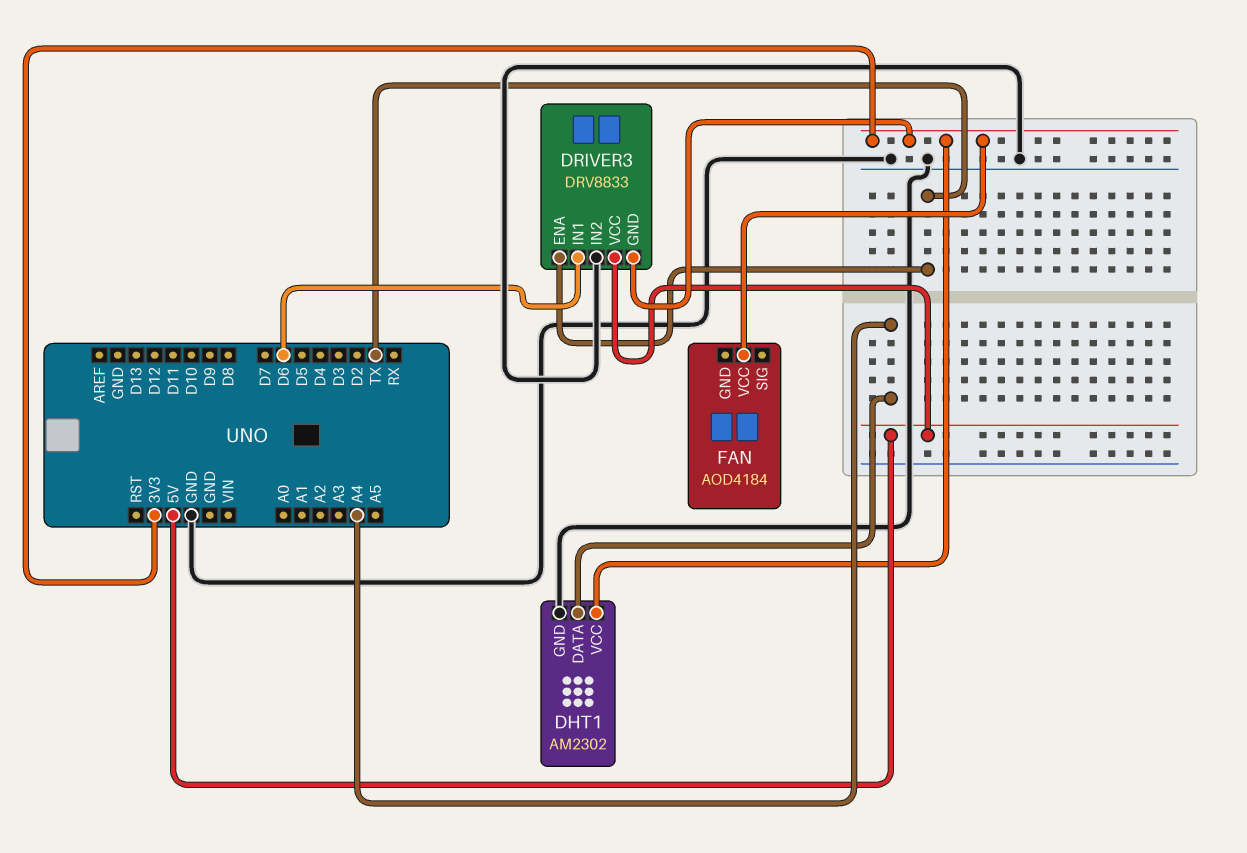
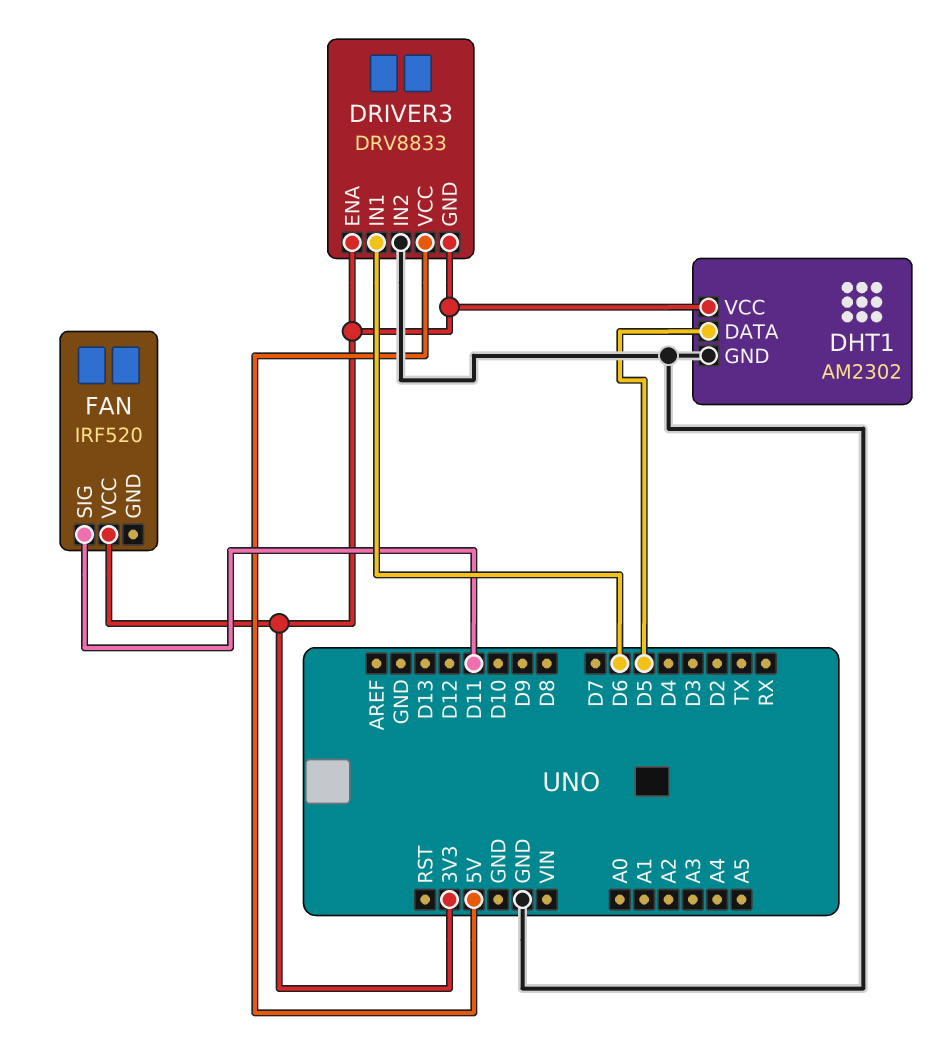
DHT1 pin DATA: A4 -> D5
DRIVER3 pin ENA: TX -> 3V3
FAN: AOD4184 -> IRF520
FAN pin SIG: none -> D11

